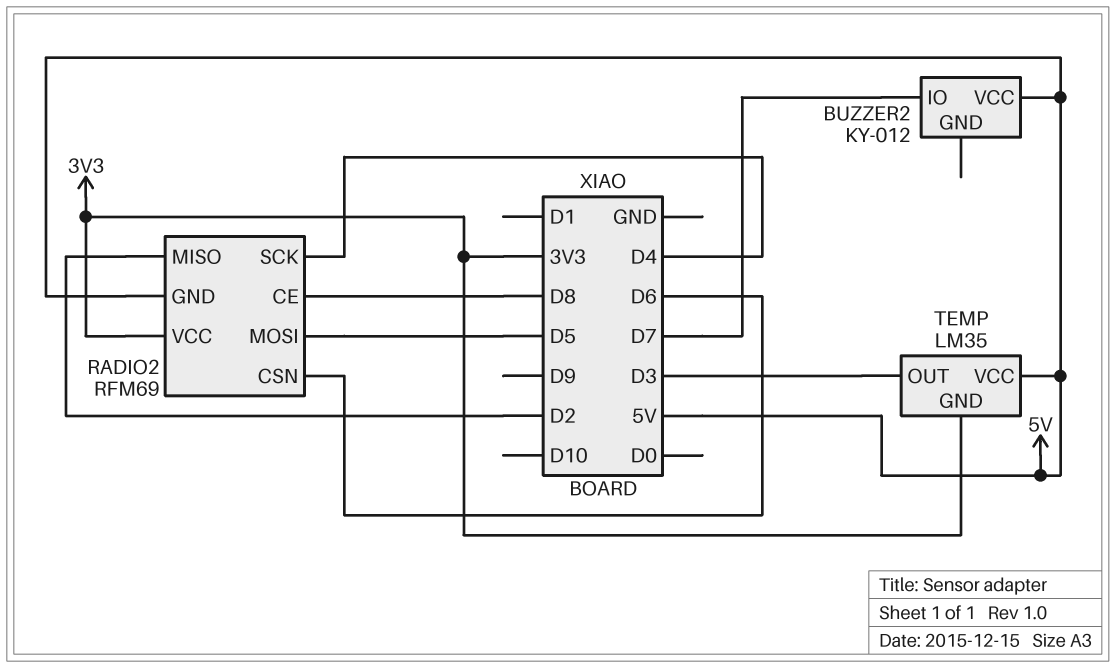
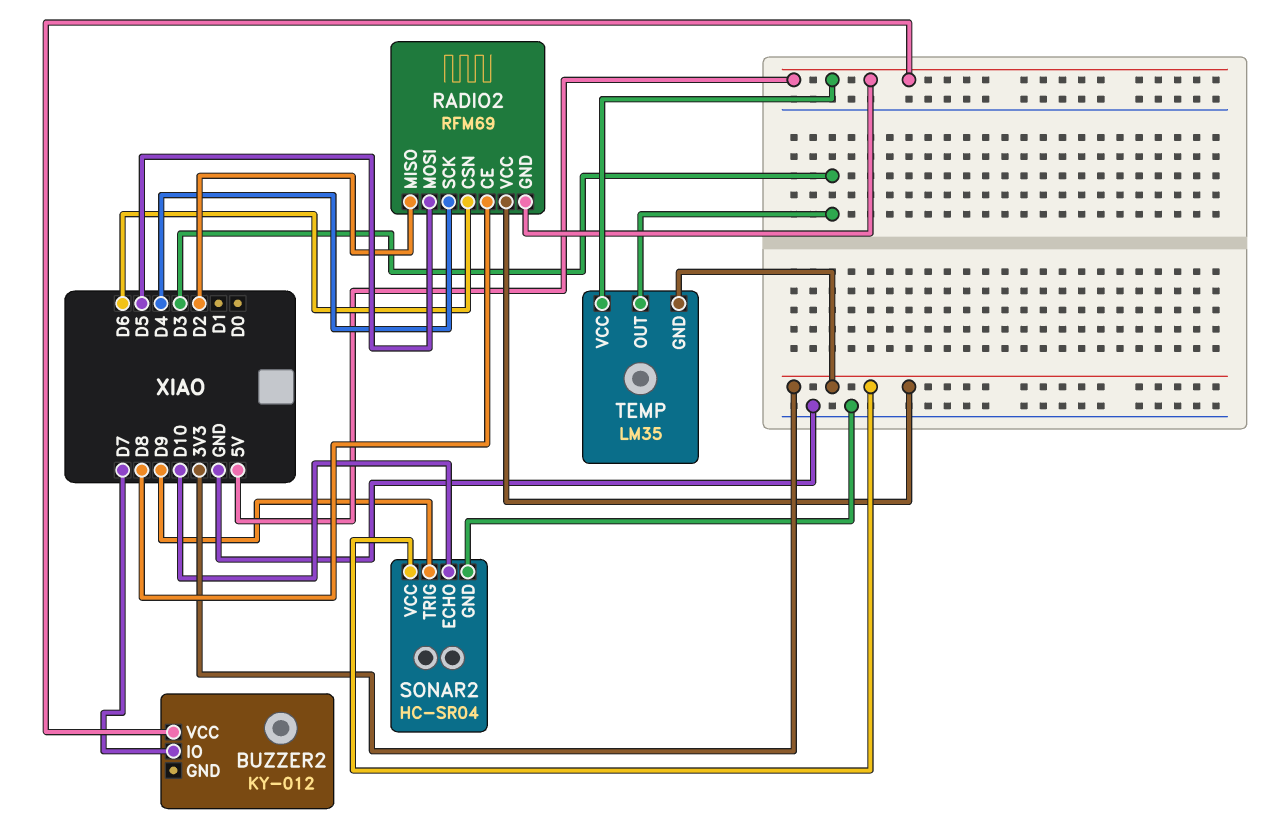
SONAR2: none -> HC-SR04
SONAR2 pin ECHO: none -> D10
SONAR2 pin GND: none -> GND
SONAR2 pin TRIG: none -> D9
SONAR2 pin VCC: none -> 3V3

